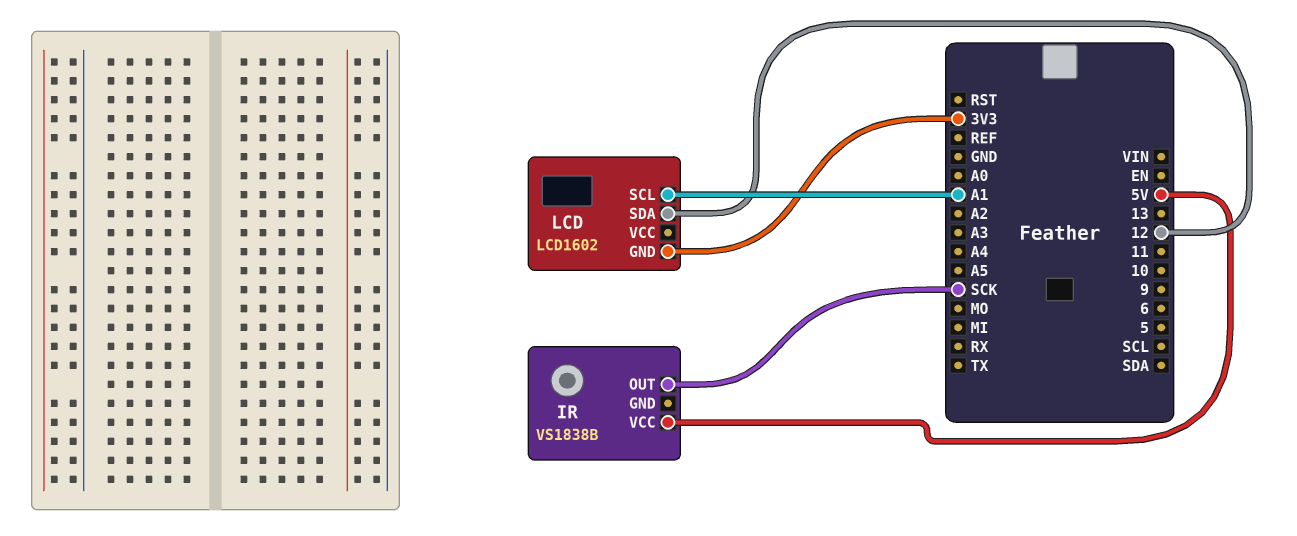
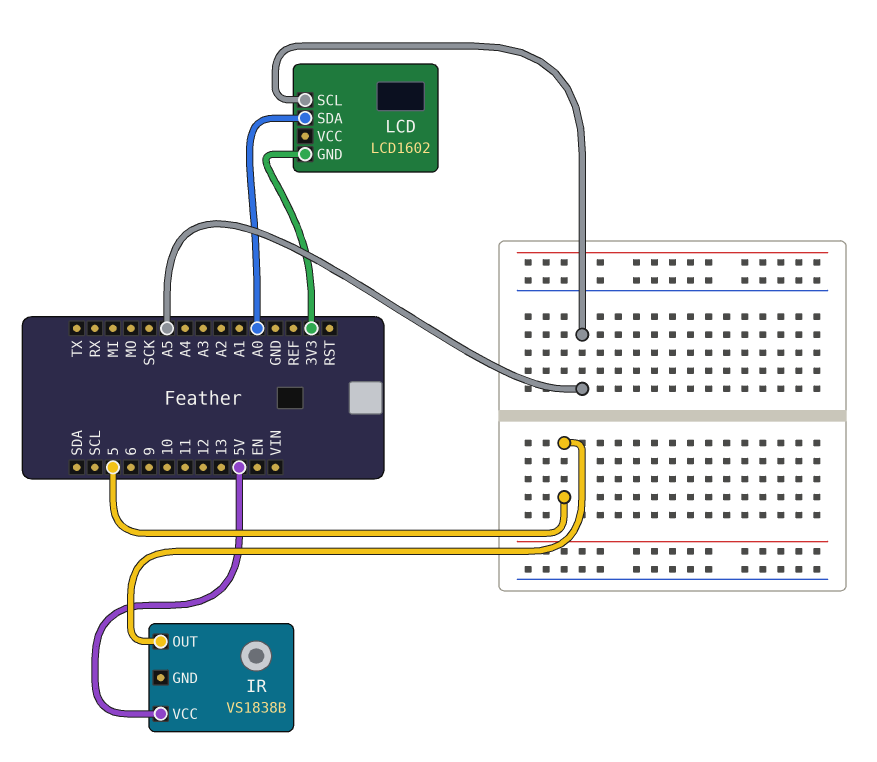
IR pin OUT: SCK -> 5
LCD pin SCL: A1 -> A5
LCD pin SDA: 12 -> A0

